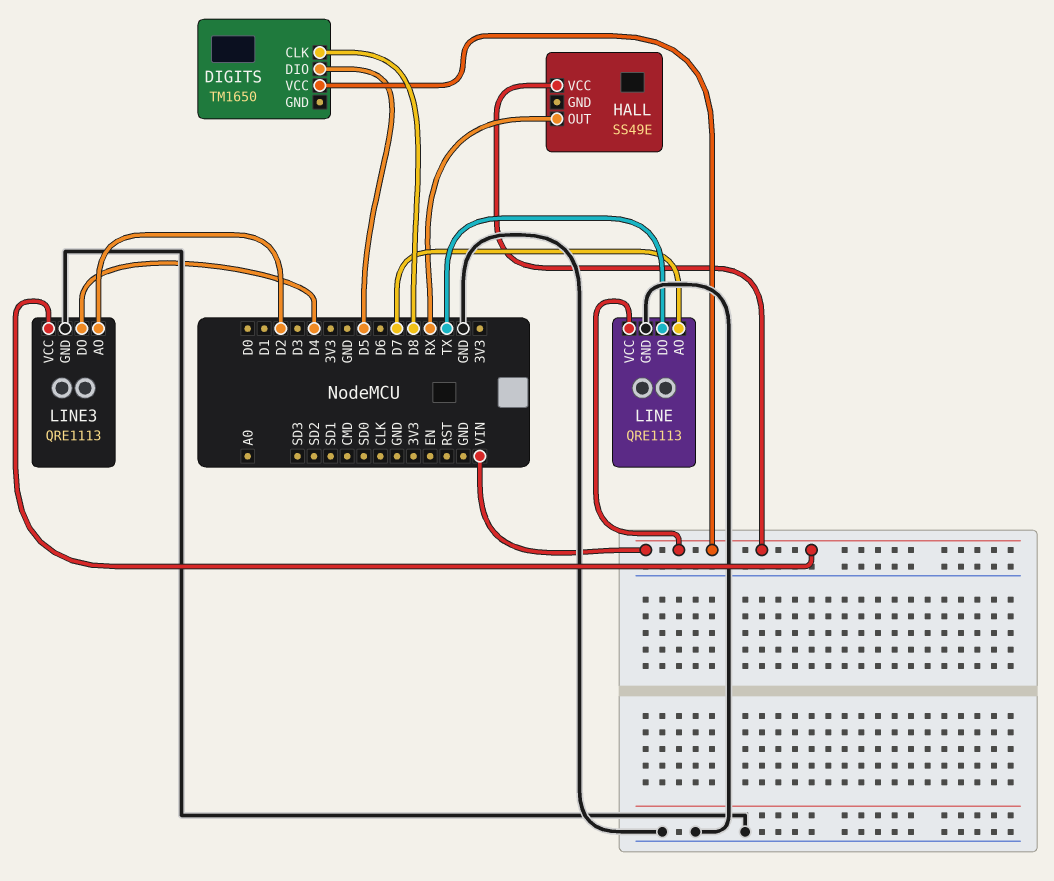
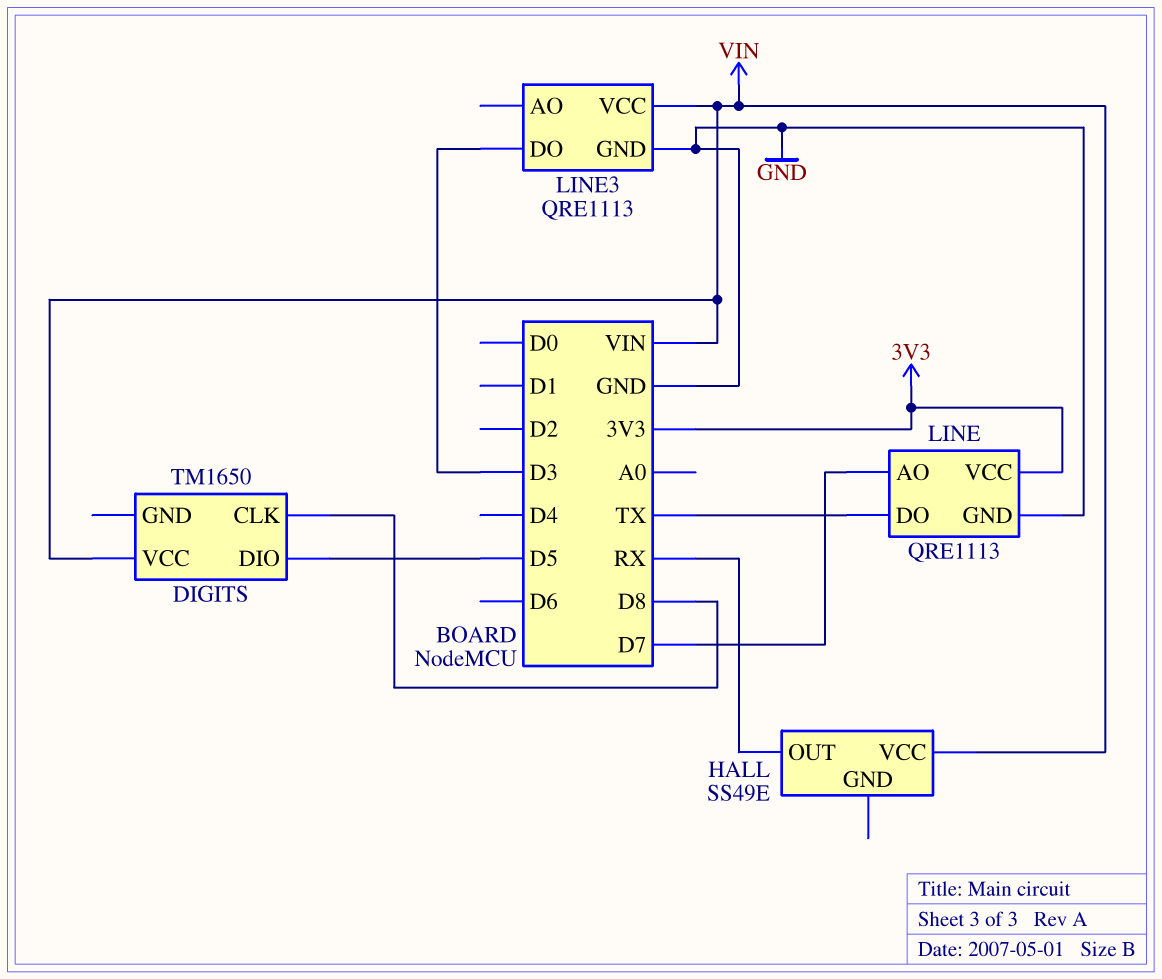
LINE pin VCC: VIN -> 3V3
LINE3 pin AO: D2 -> none
LINE3 pin DO: D4 -> D3

